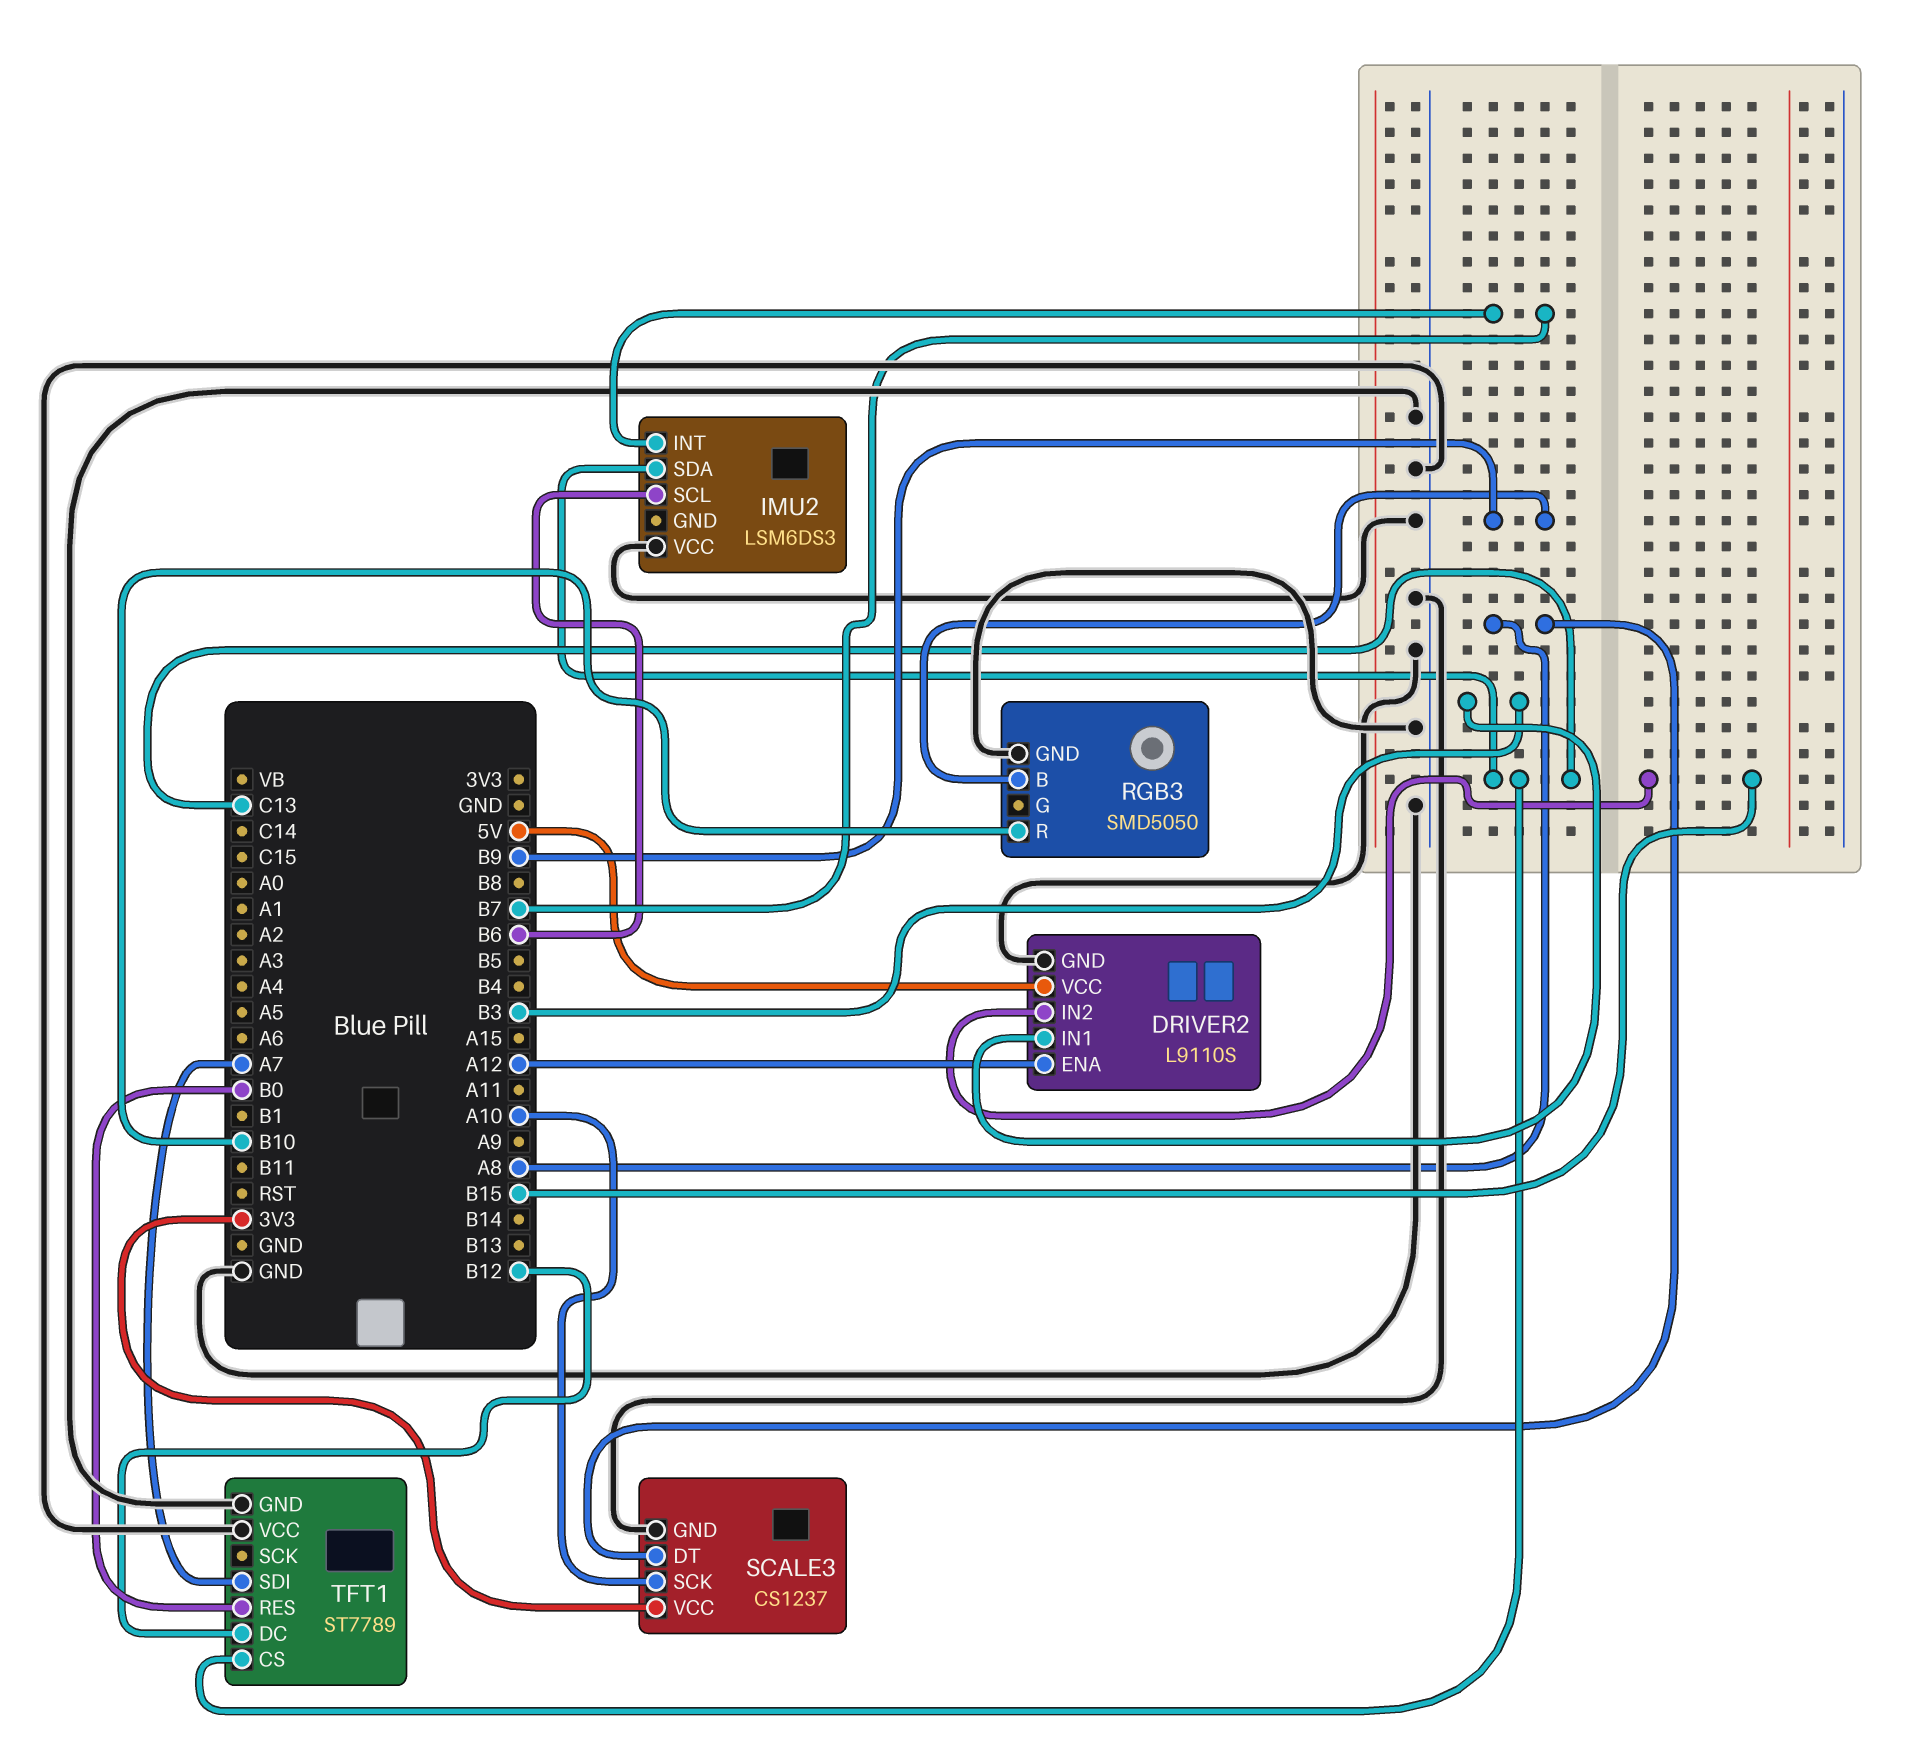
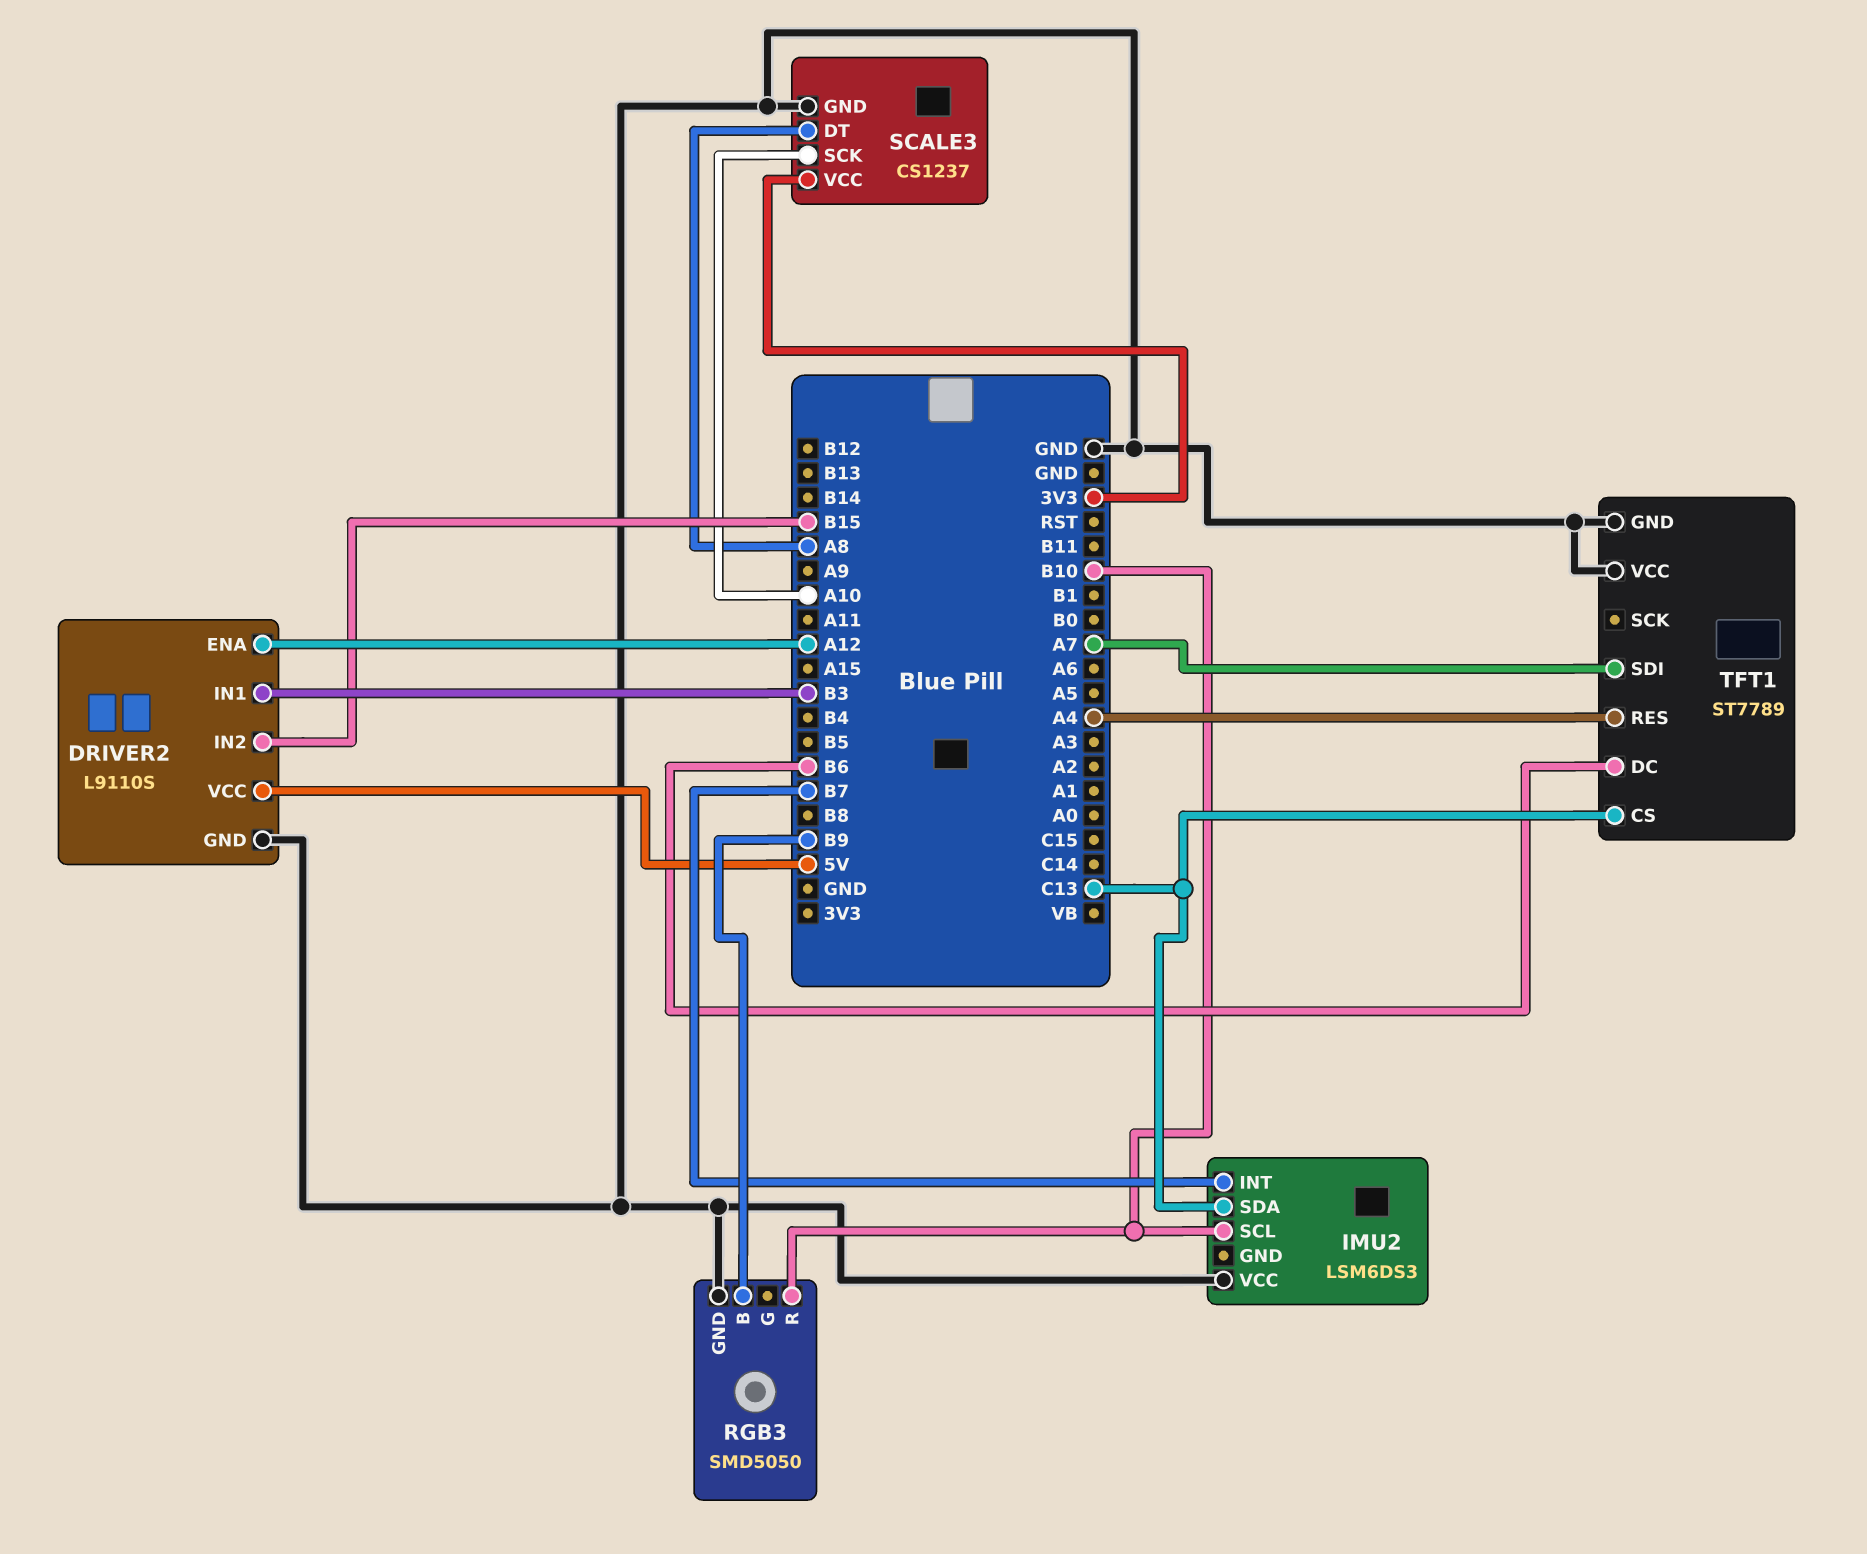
IMU2 pin SCL: B6 -> B10
TFT1 pin DC: B12 -> B6
TFT1 pin RES: B0 -> A4

